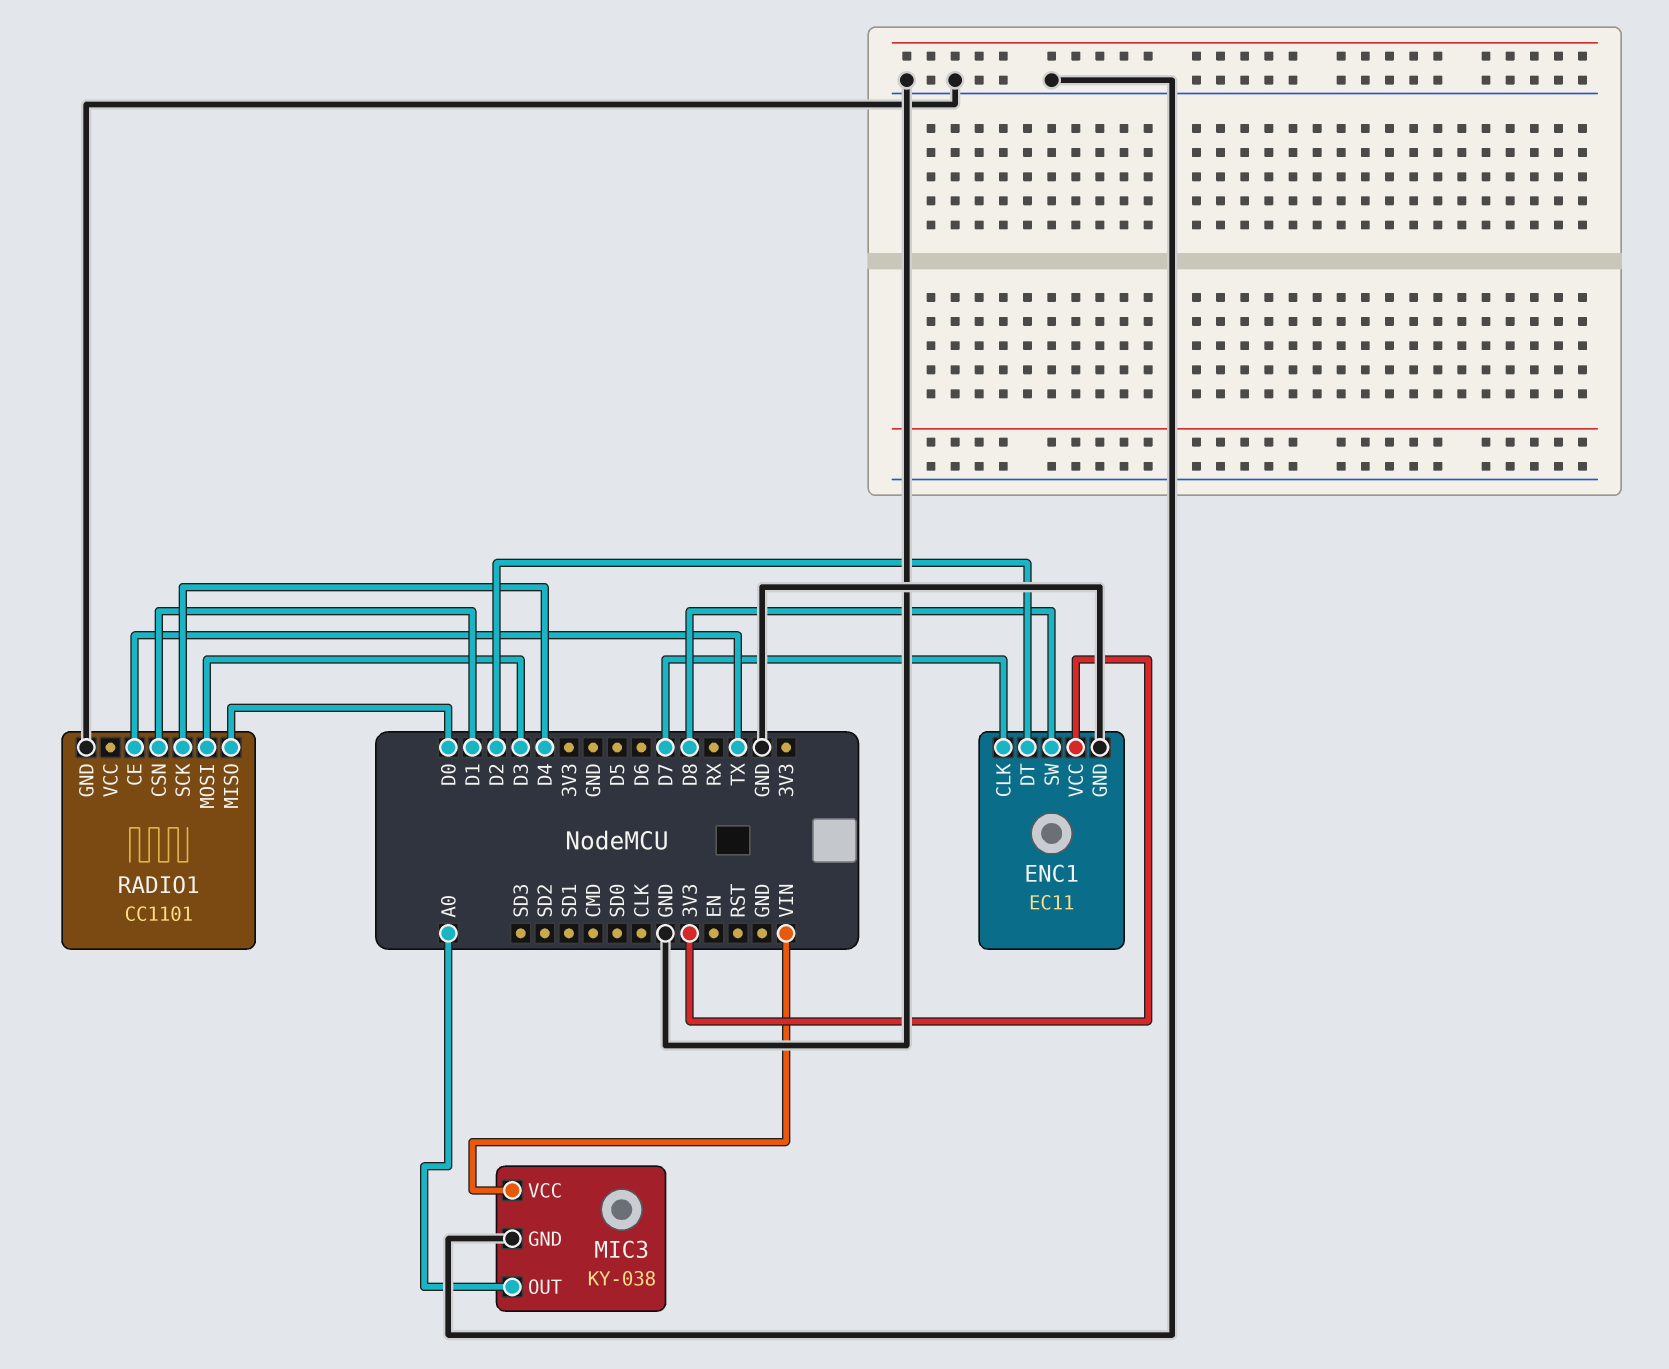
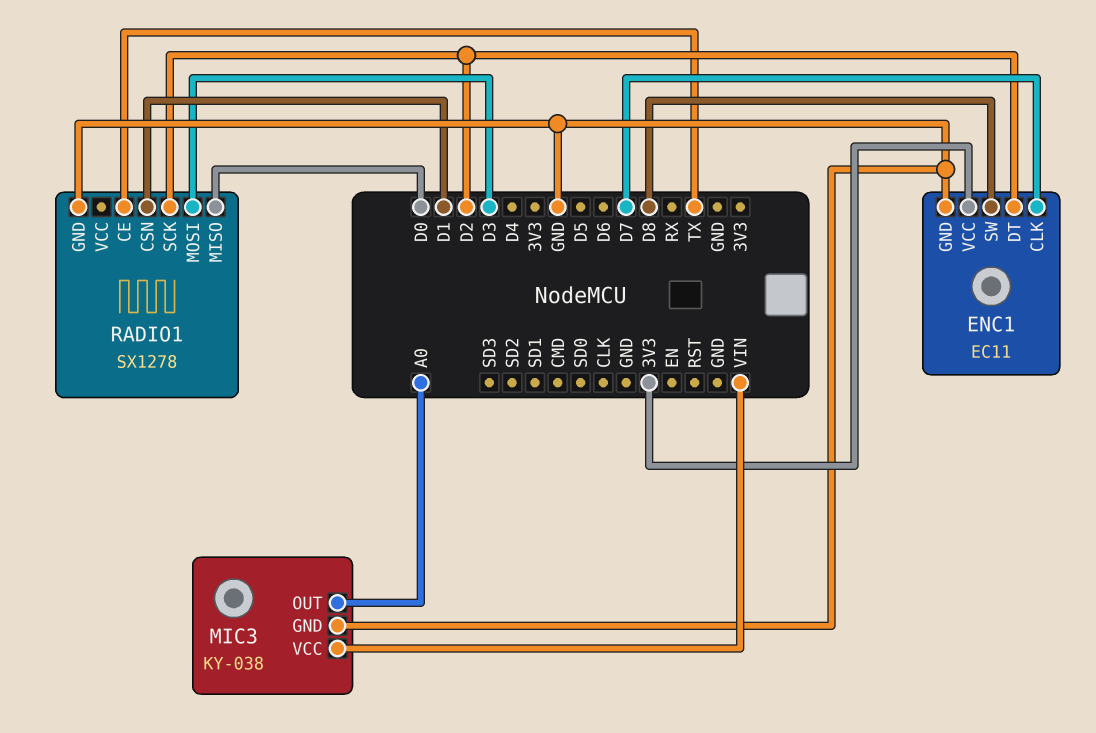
RADIO1: CC1101 -> SX1278
RADIO1 pin SCK: D4 -> D2

